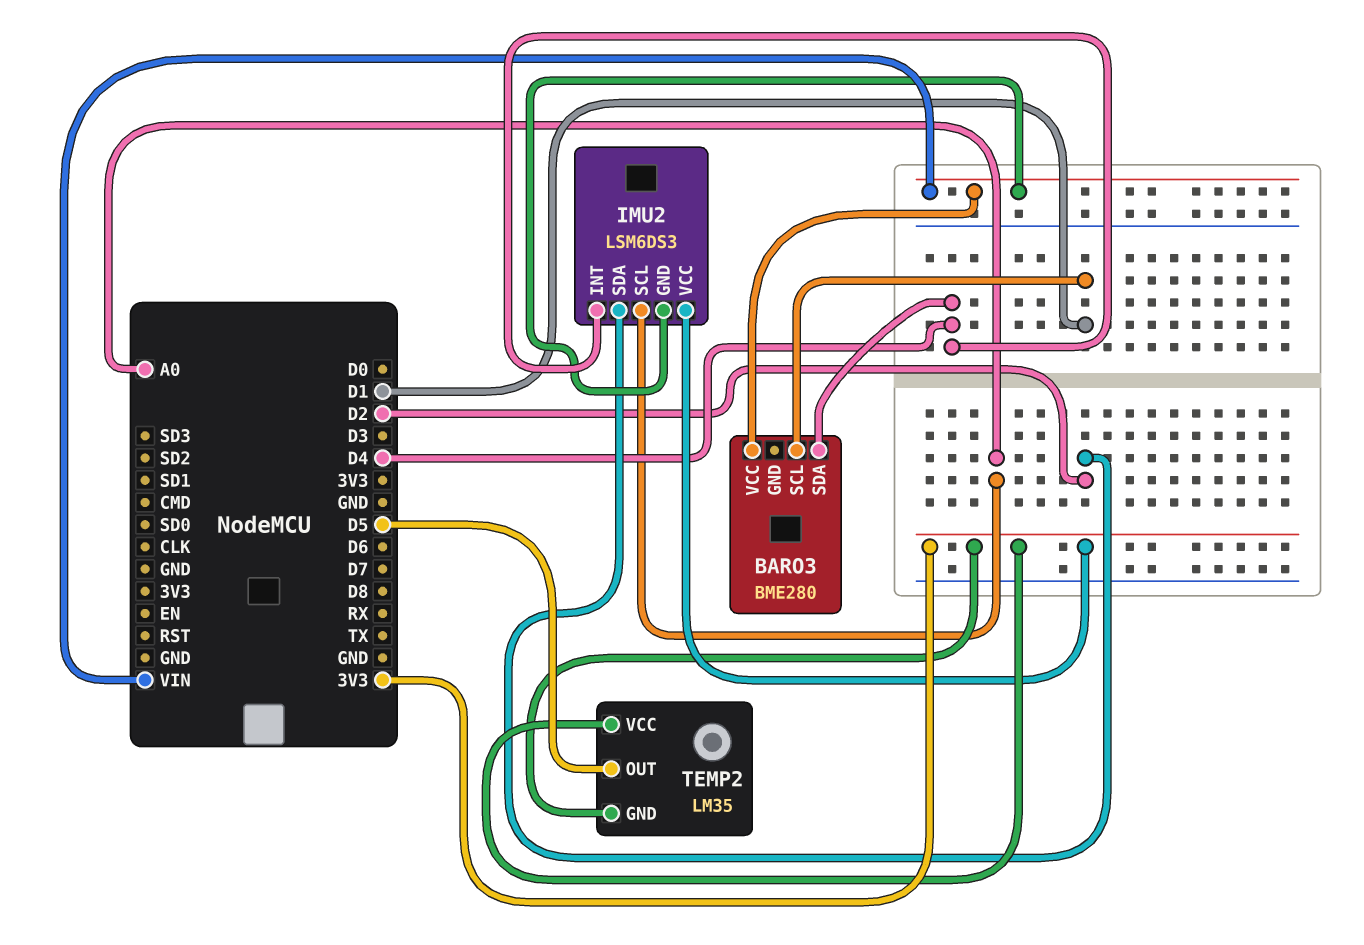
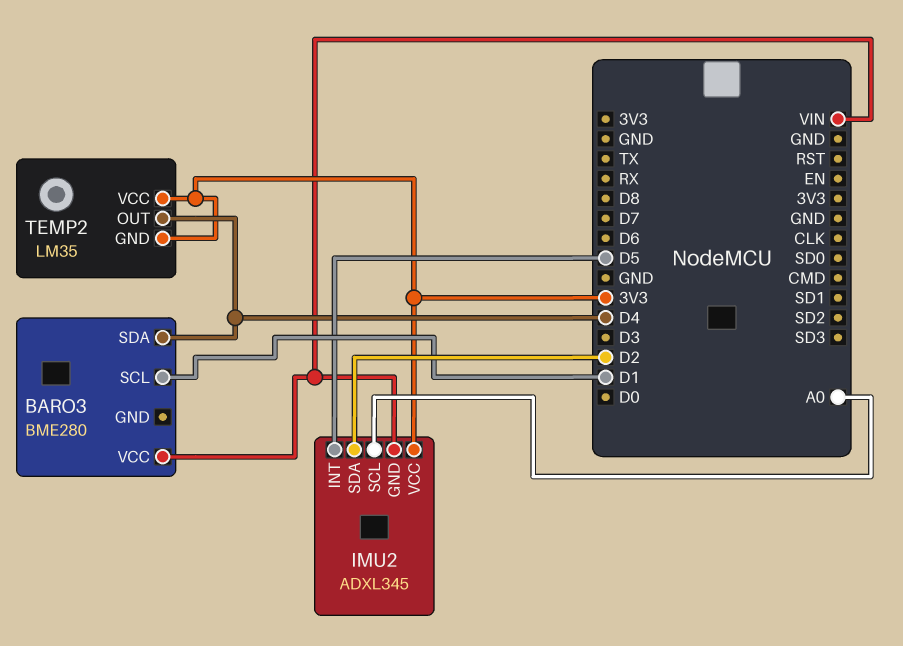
IMU2: LSM6DS3 -> ADXL345
IMU2 pin INT: D4 -> D5
TEMP2 pin OUT: D5 -> D4

